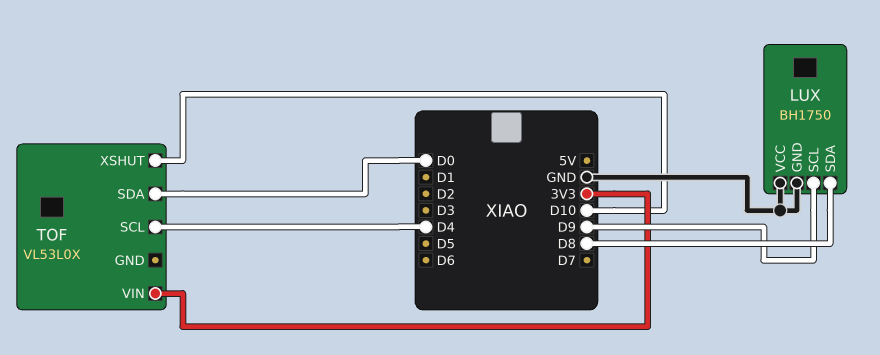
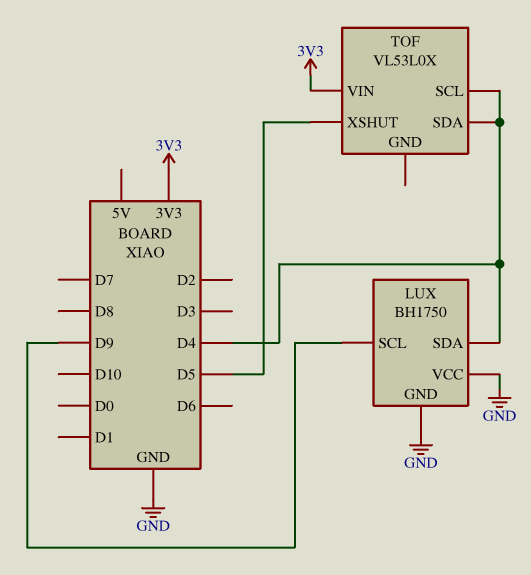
LUX pin SDA: D8 -> D4
TOF pin SDA: D0 -> D4
TOF pin XSHUT: D10 -> D5

